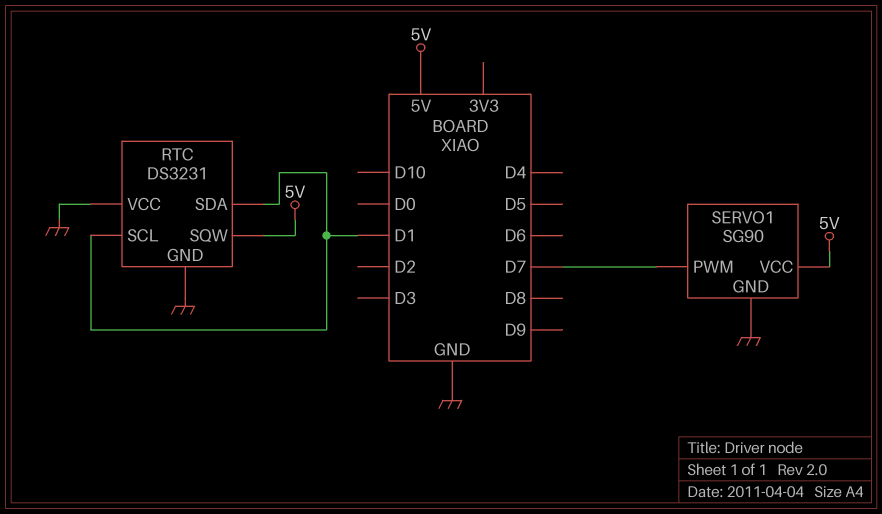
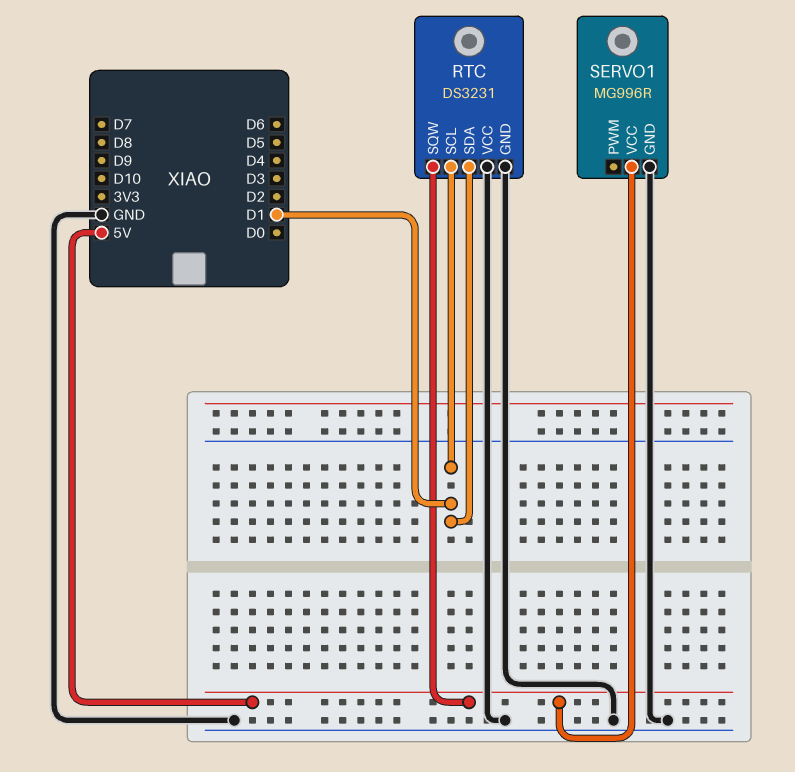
SERVO1: SG90 -> MG996R
SERVO1 pin PWM: D7 -> none

